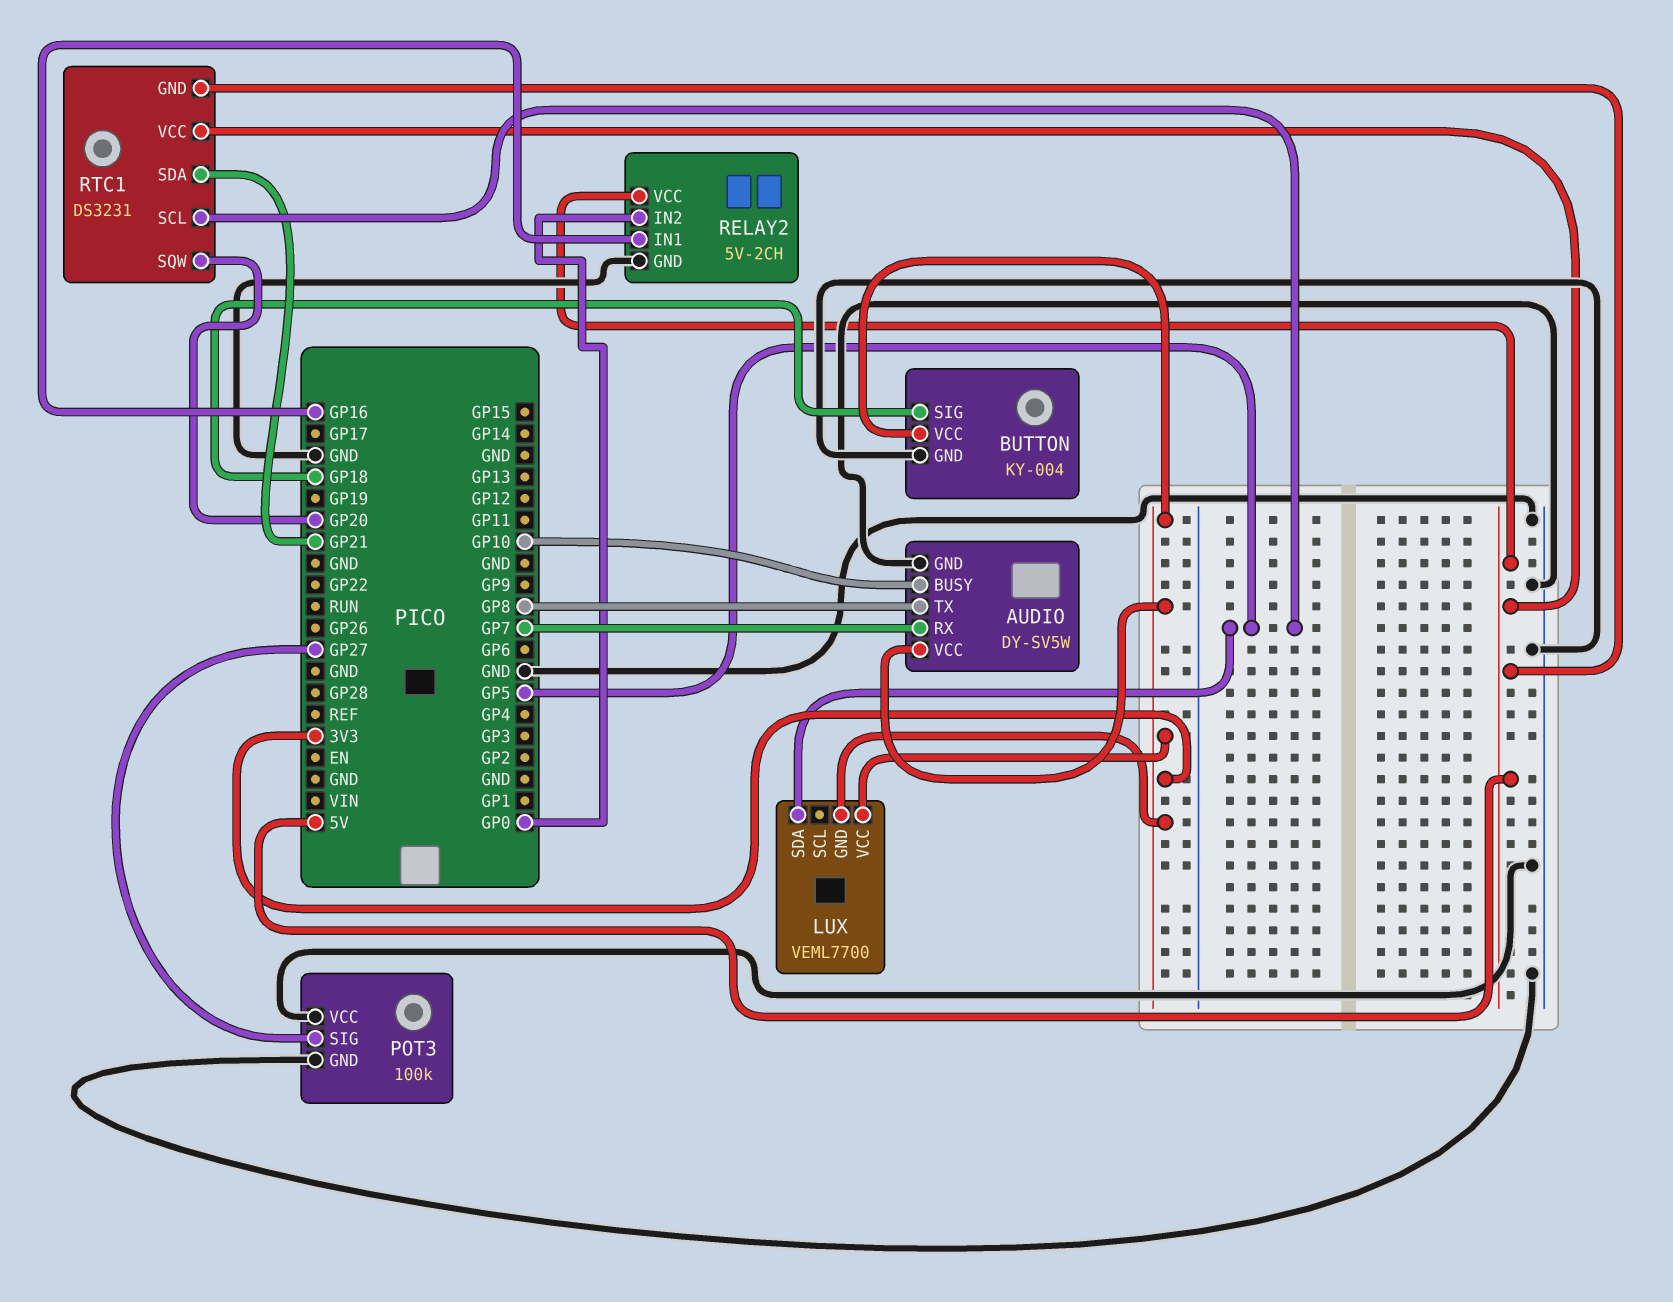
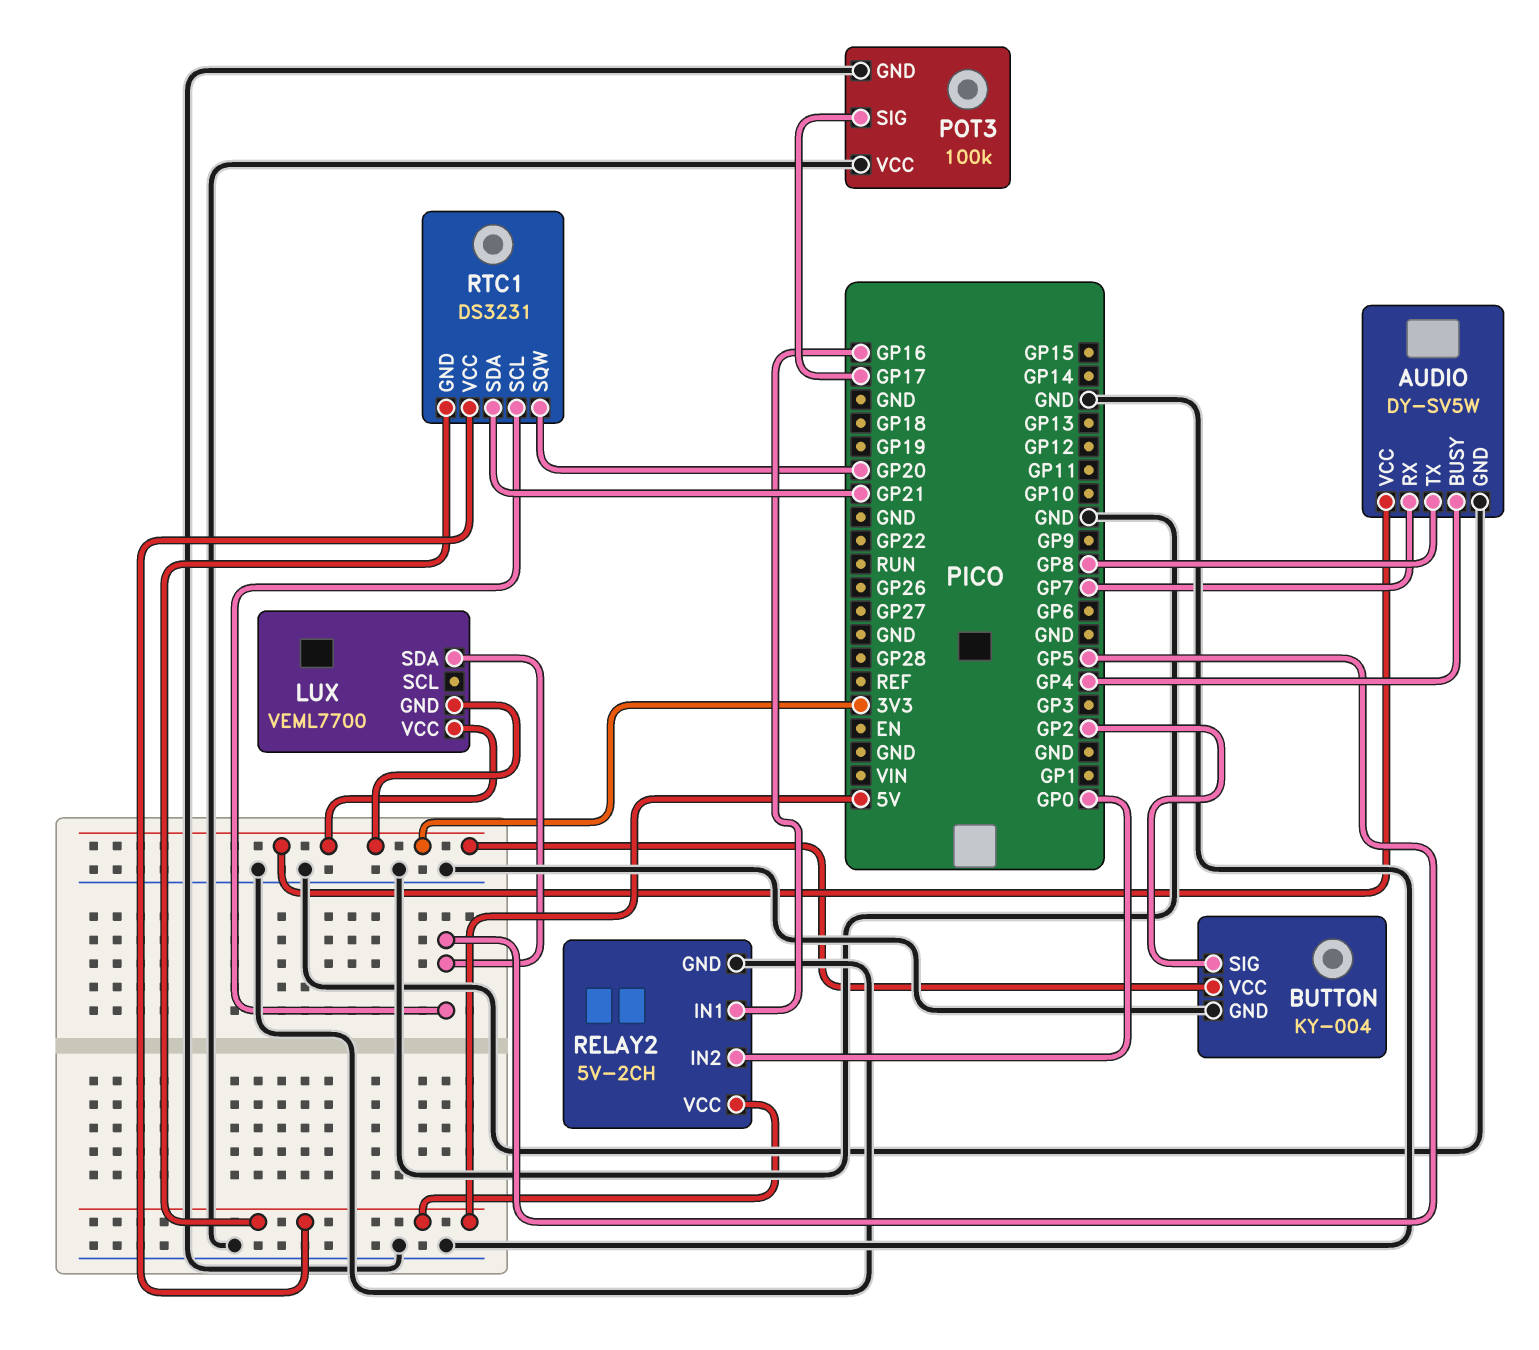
AUDIO pin BUSY: GP10 -> GP4
BUTTON pin SIG: GP18 -> GP2
POT3 pin SIG: GP27 -> GP17

